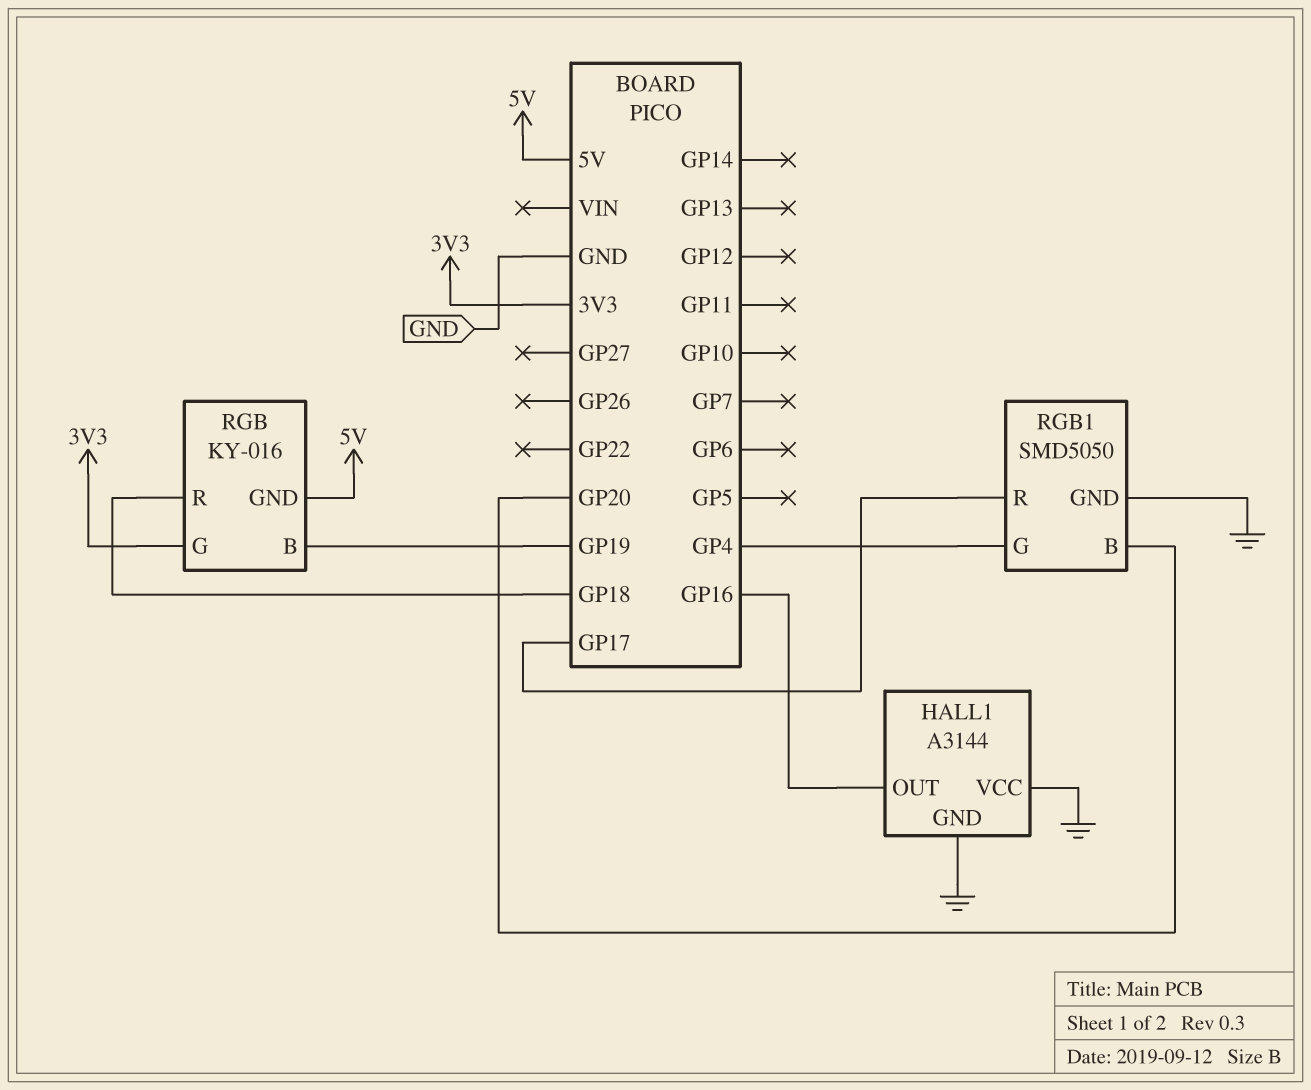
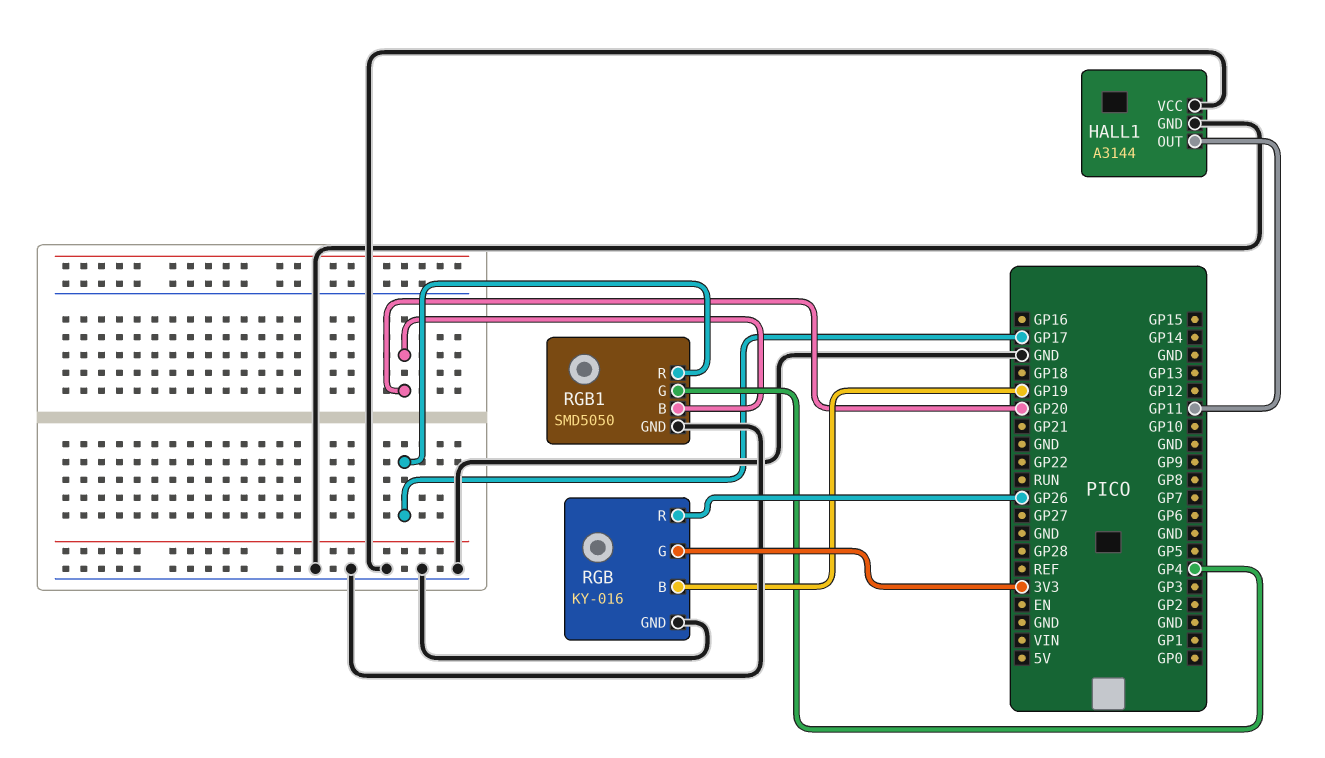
HALL1 pin OUT: GP16 -> GP11
RGB pin GND: 5V -> GND
RGB pin R: GP18 -> GP26

